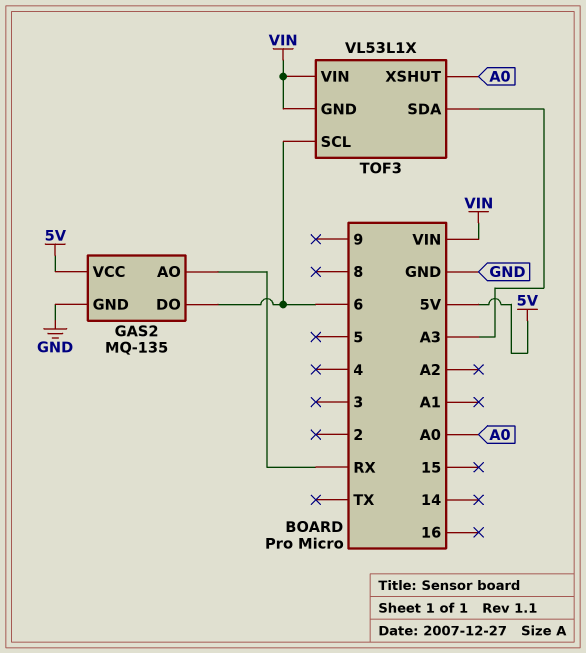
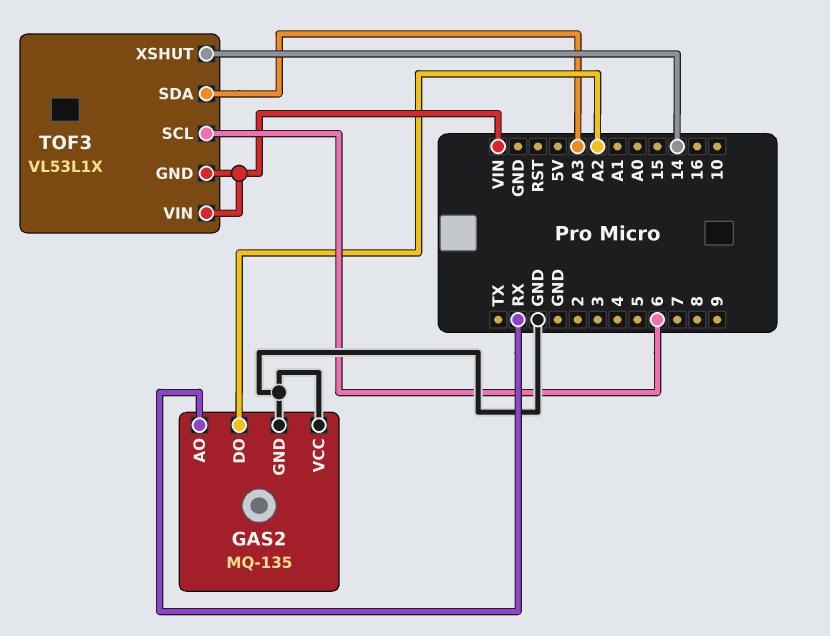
GAS2 pin DO: 6 -> A2
GAS2 pin VCC: 5V -> GND
TOF3 pin XSHUT: A0 -> 14

